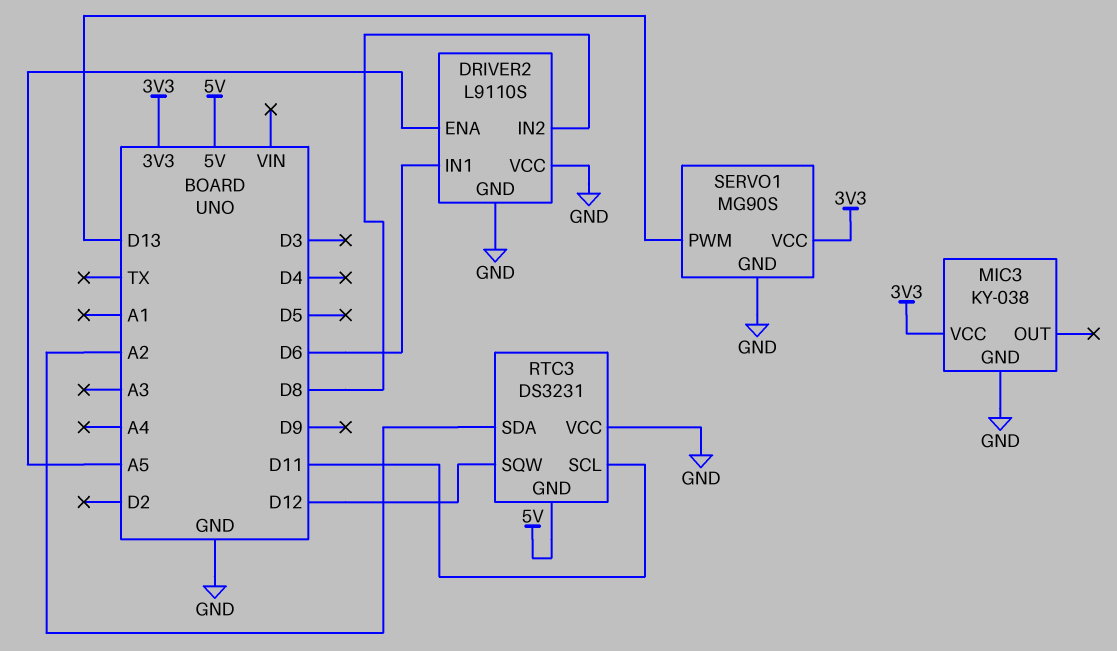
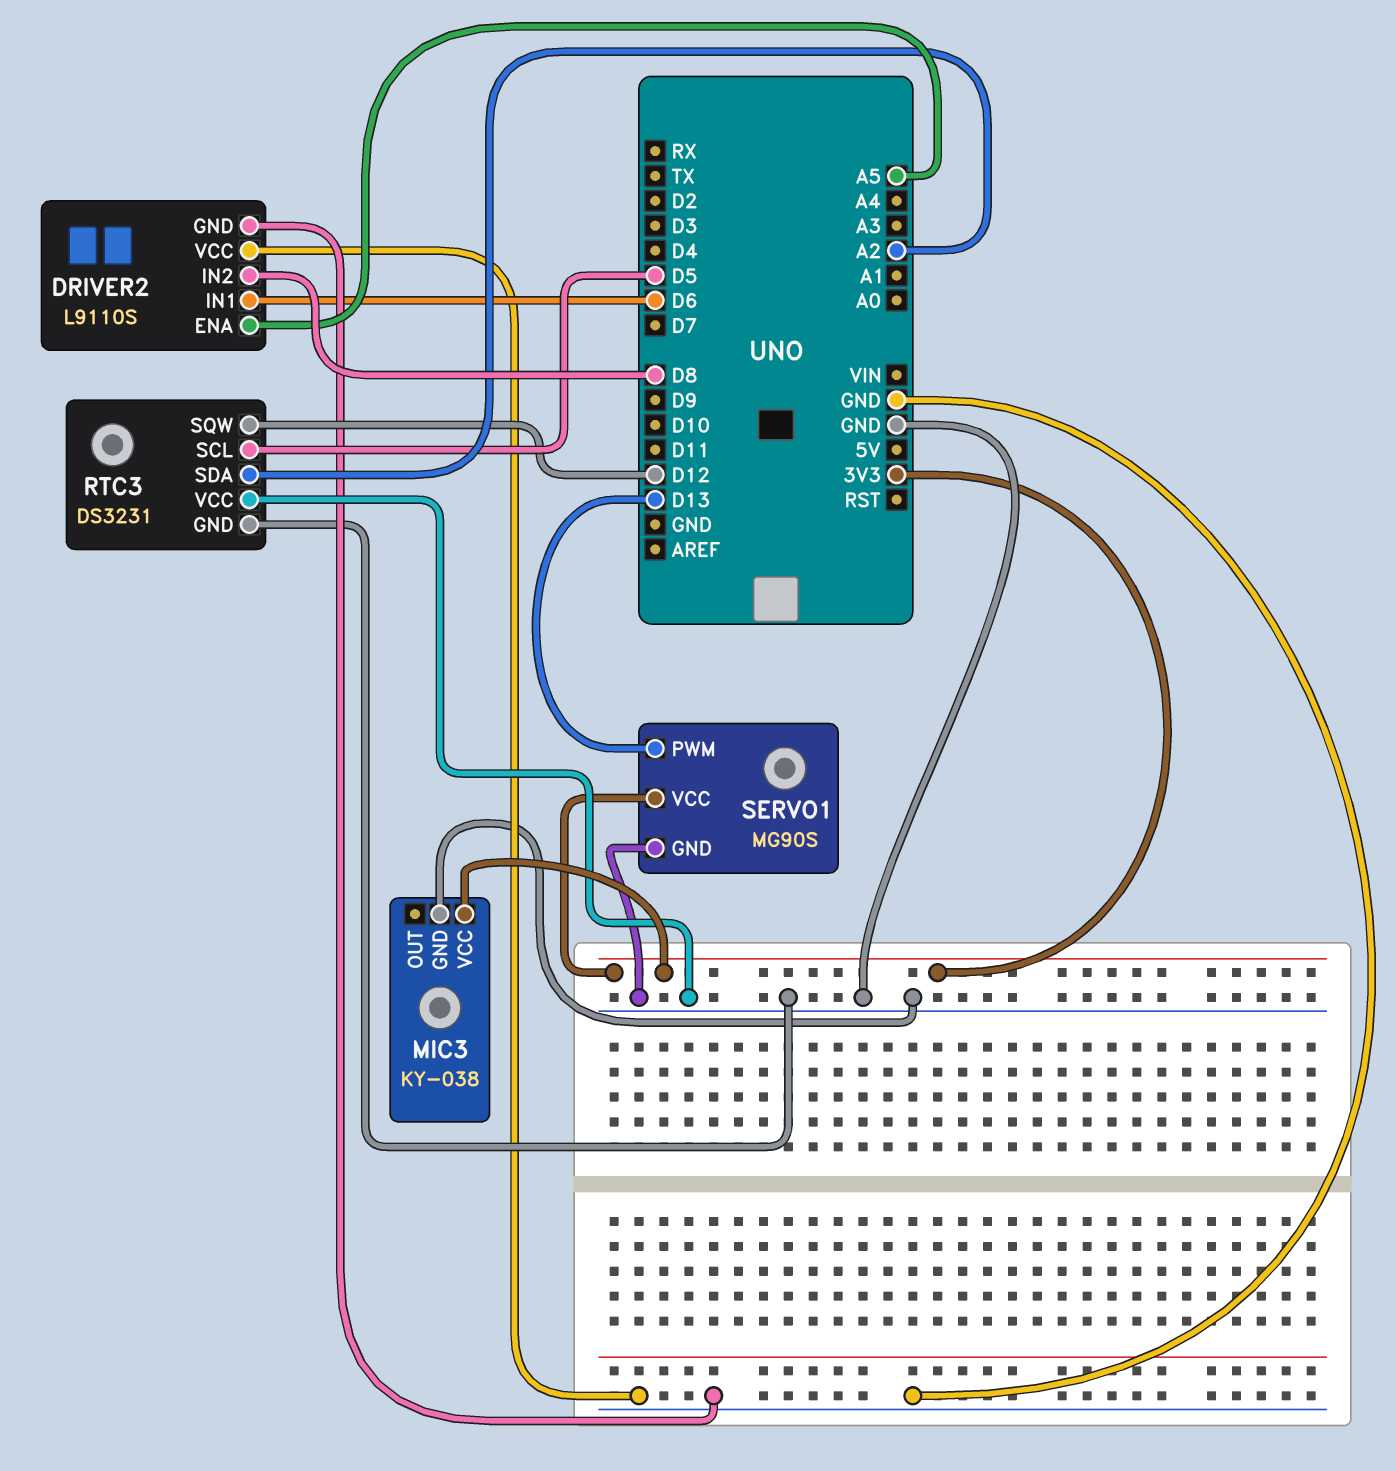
RTC3 pin GND: 5V -> GND
RTC3 pin SCL: D11 -> D5

